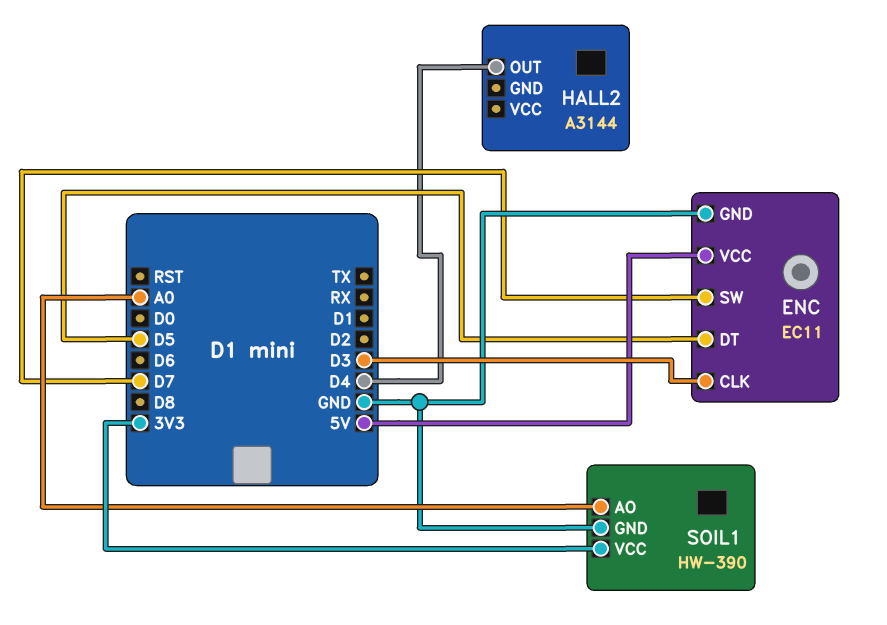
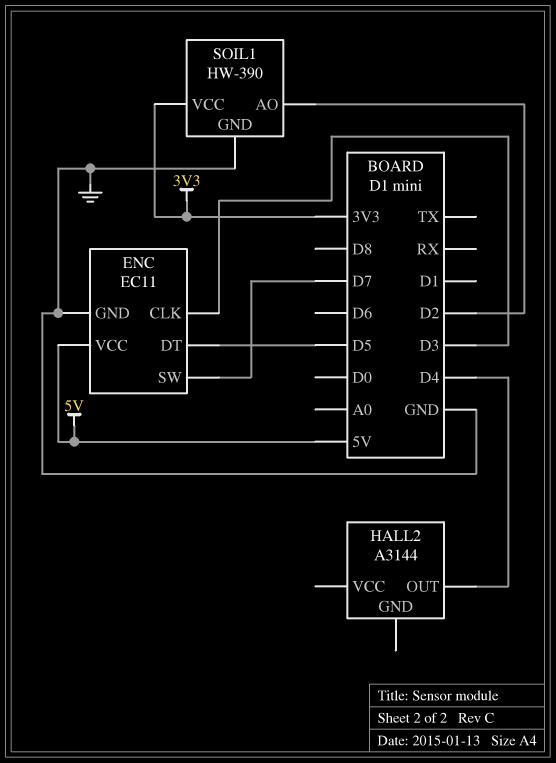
SOIL1 pin AO: A0 -> D2

